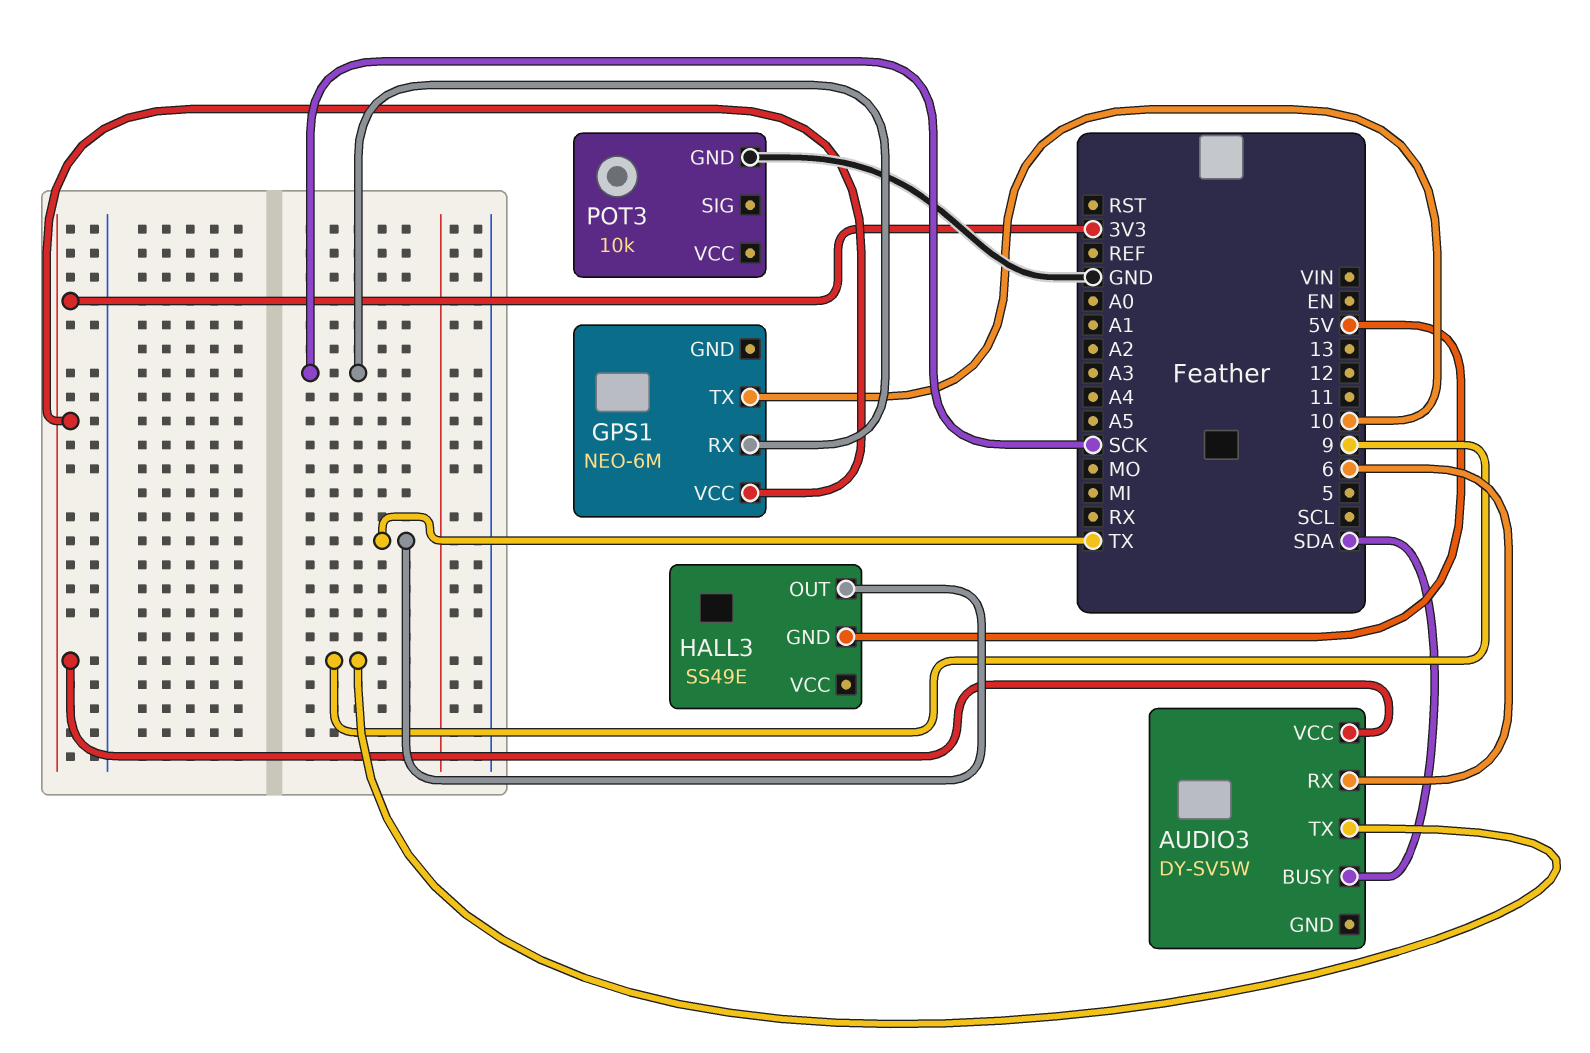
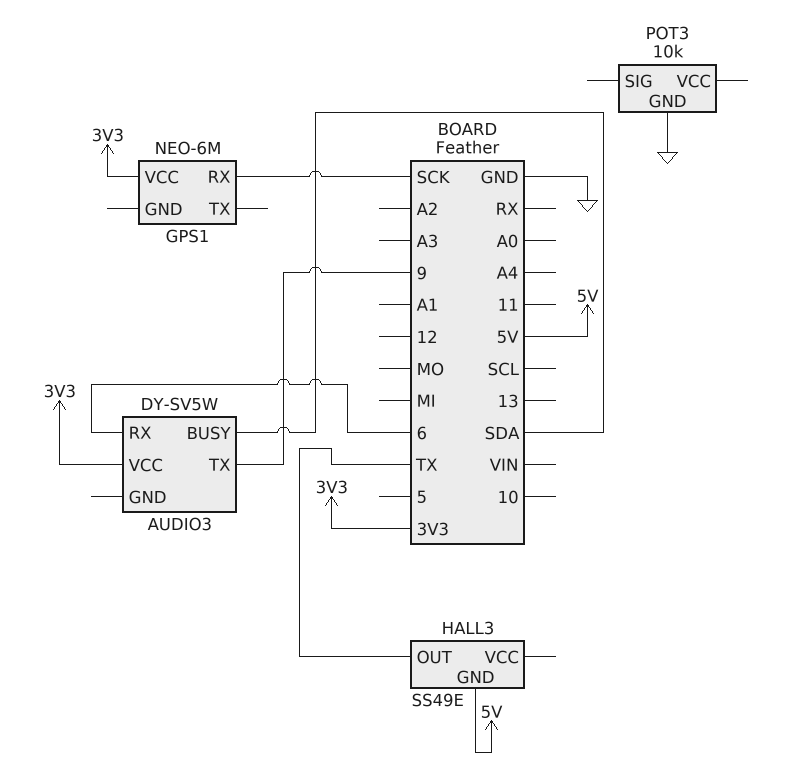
GPS1 pin TX: 10 -> none

